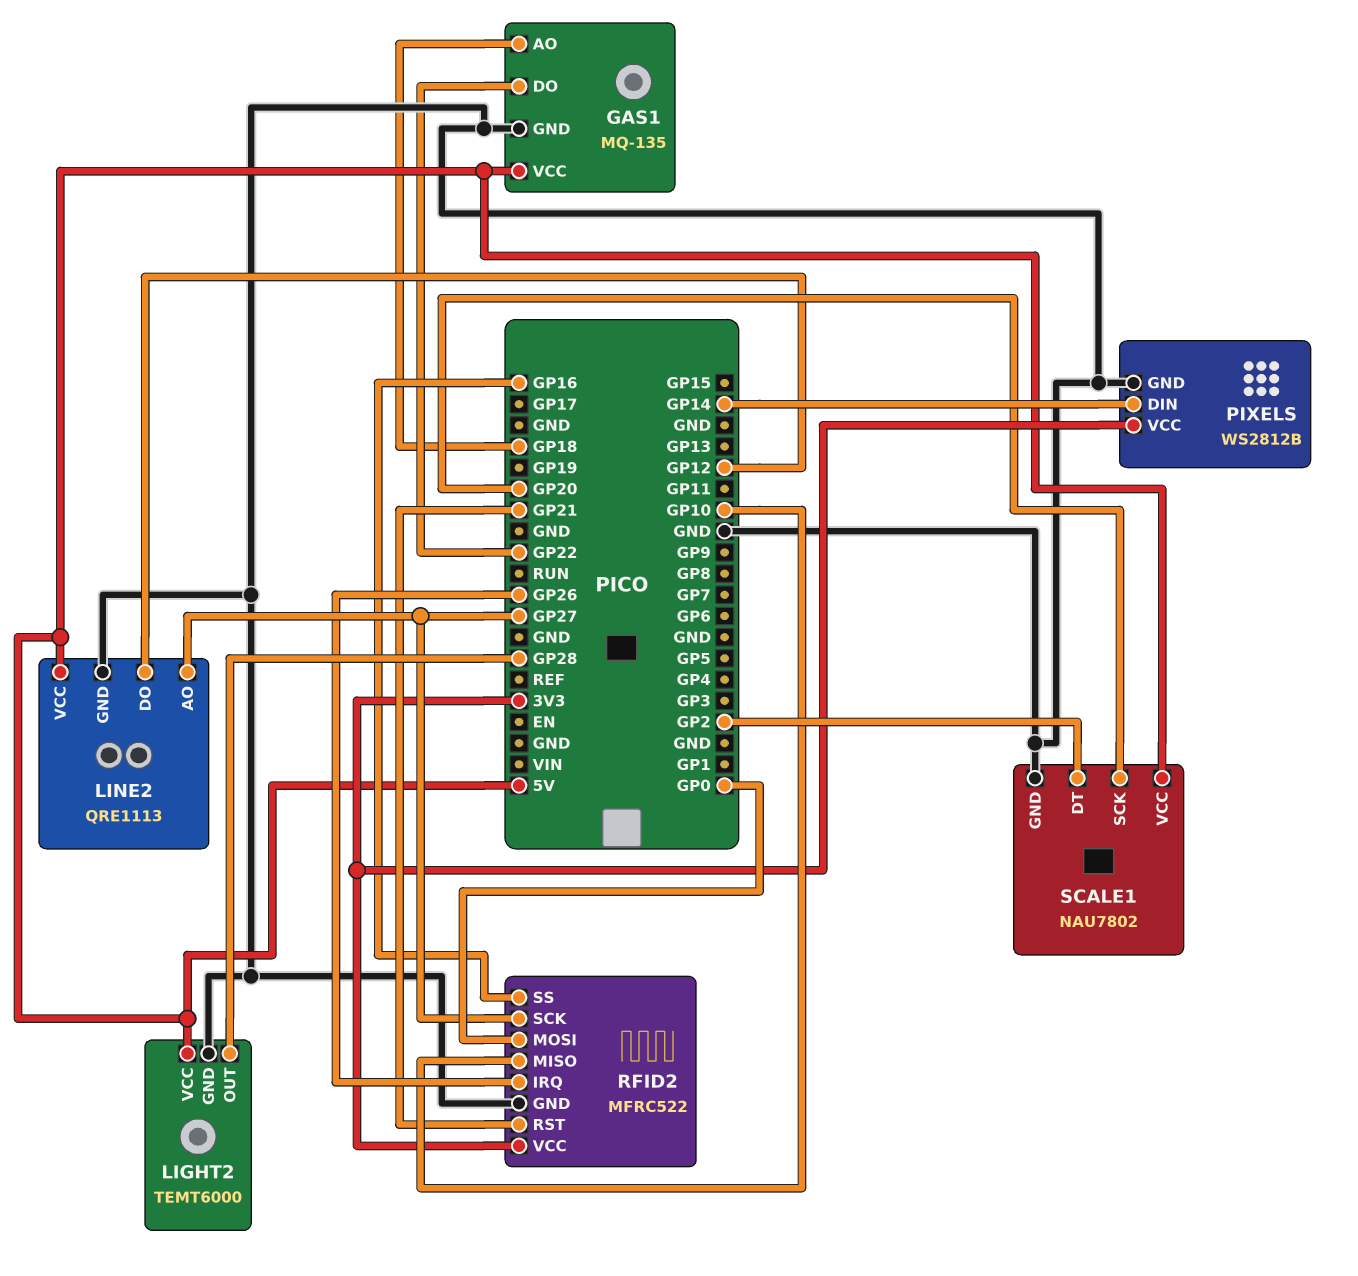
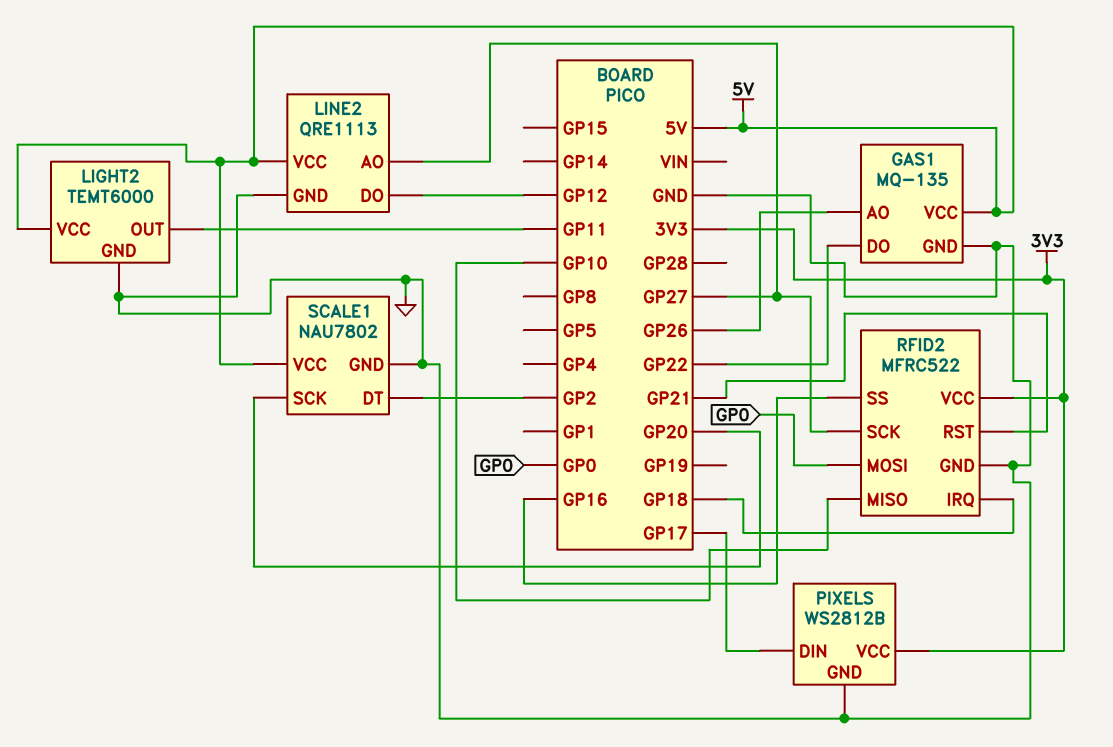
GAS1 pin AO: GP18 -> GP26
LIGHT2 pin OUT: GP28 -> GP11
PIXELS pin DIN: GP14 -> GP17
RFID2 pin IRQ: GP26 -> GP18

